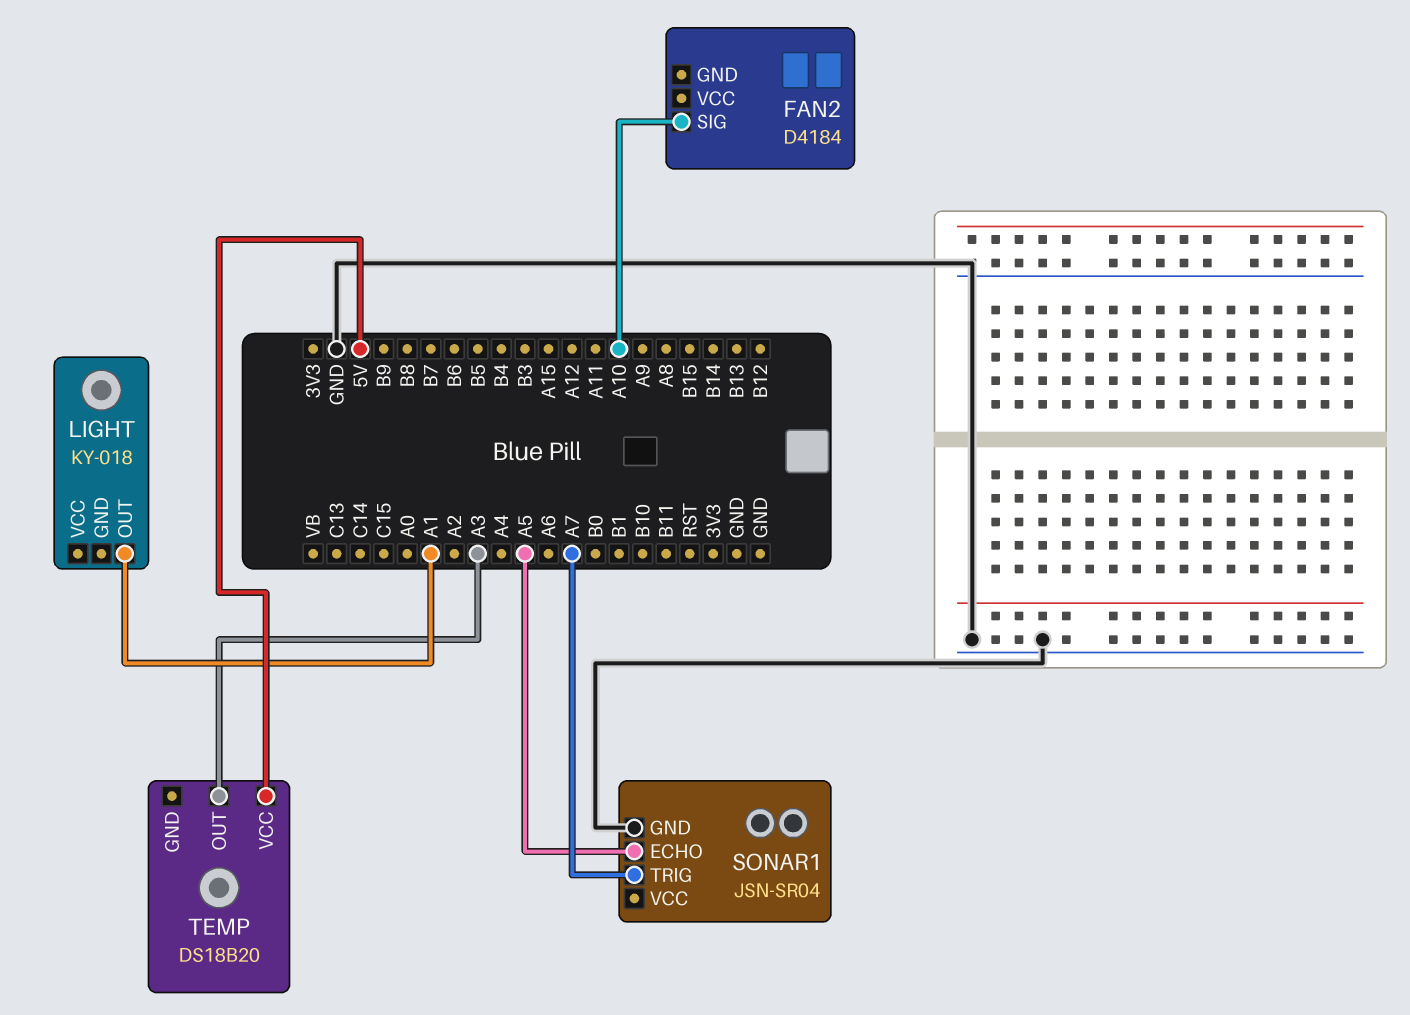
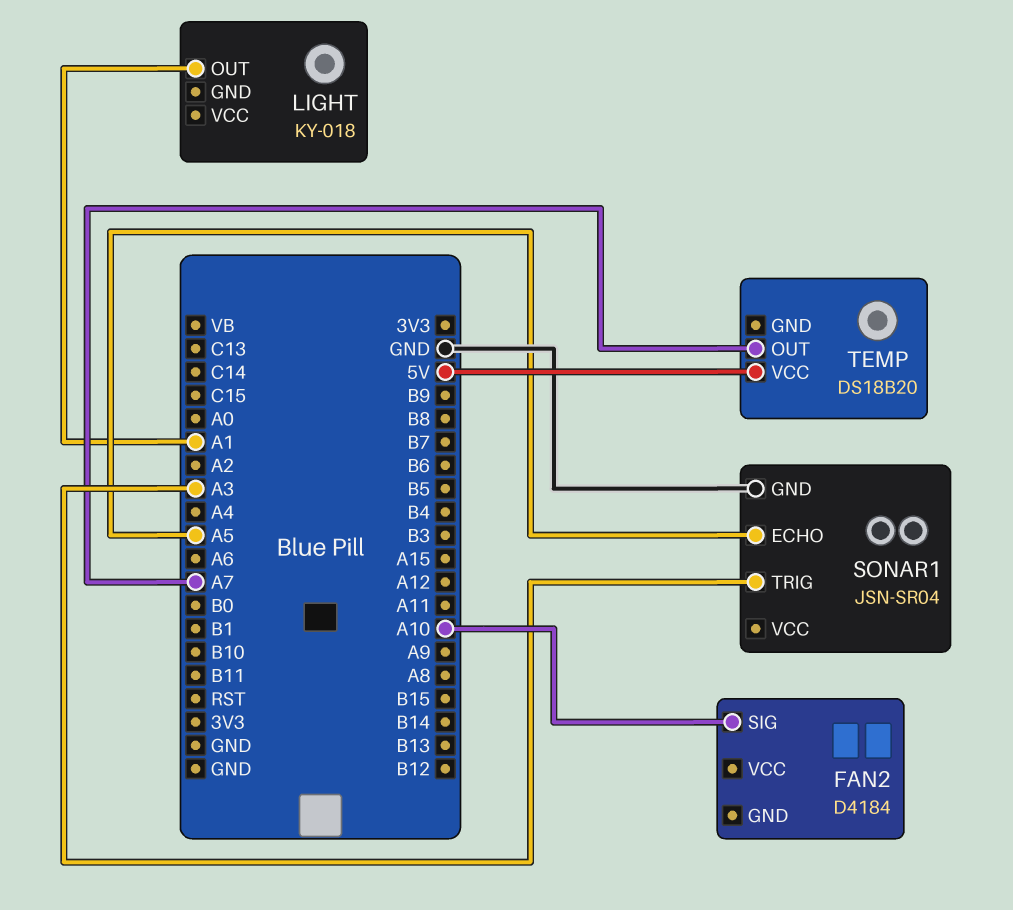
SONAR1 pin TRIG: A7 -> A3
TEMP pin OUT: A3 -> A7

